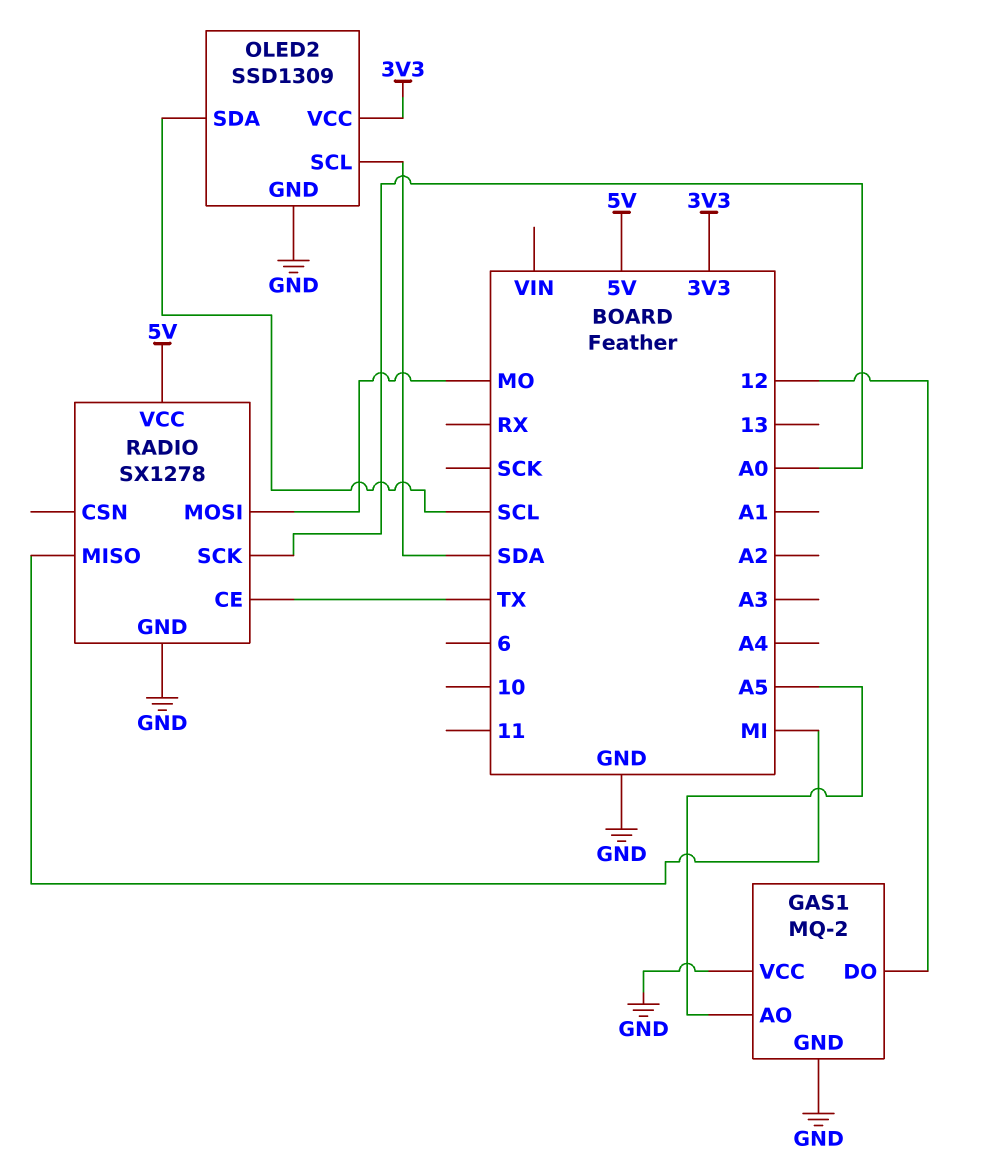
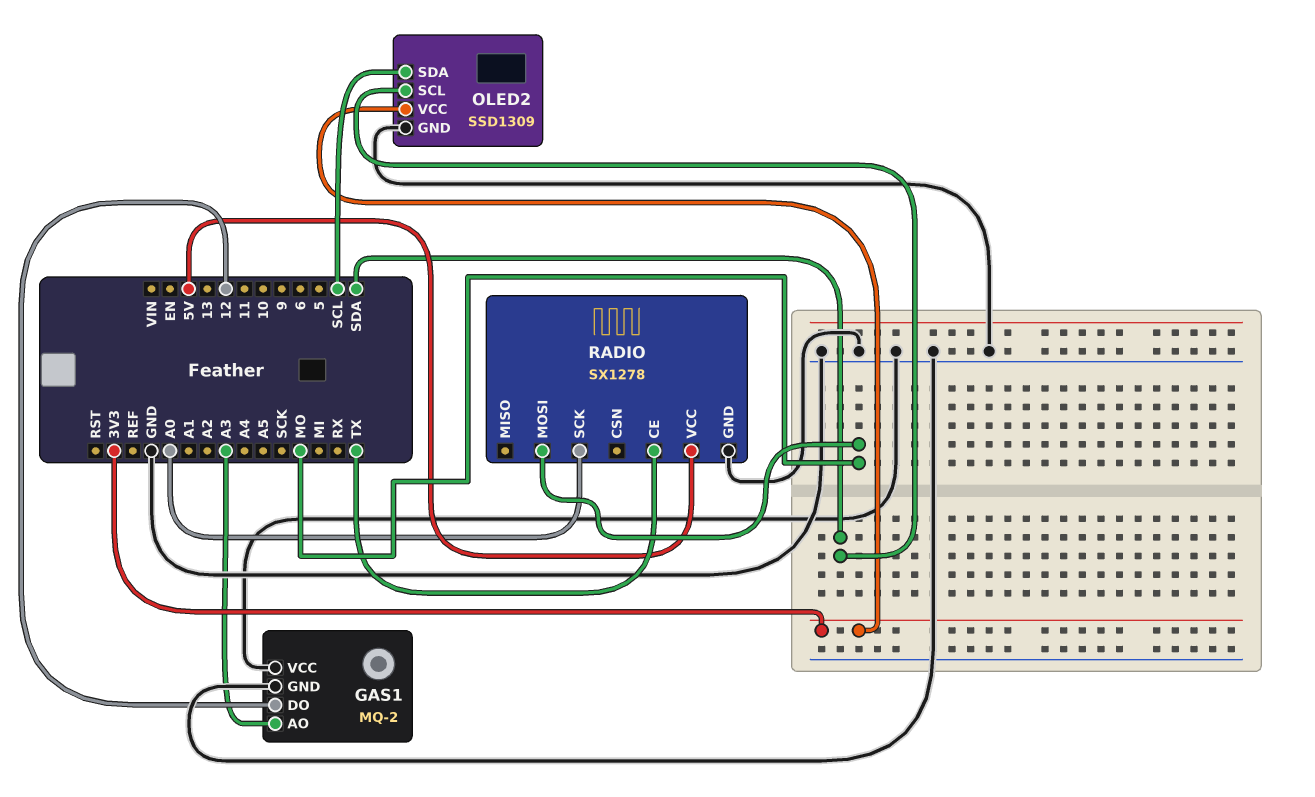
GAS1 pin AO: A5 -> A3
RADIO pin MISO: MI -> none

